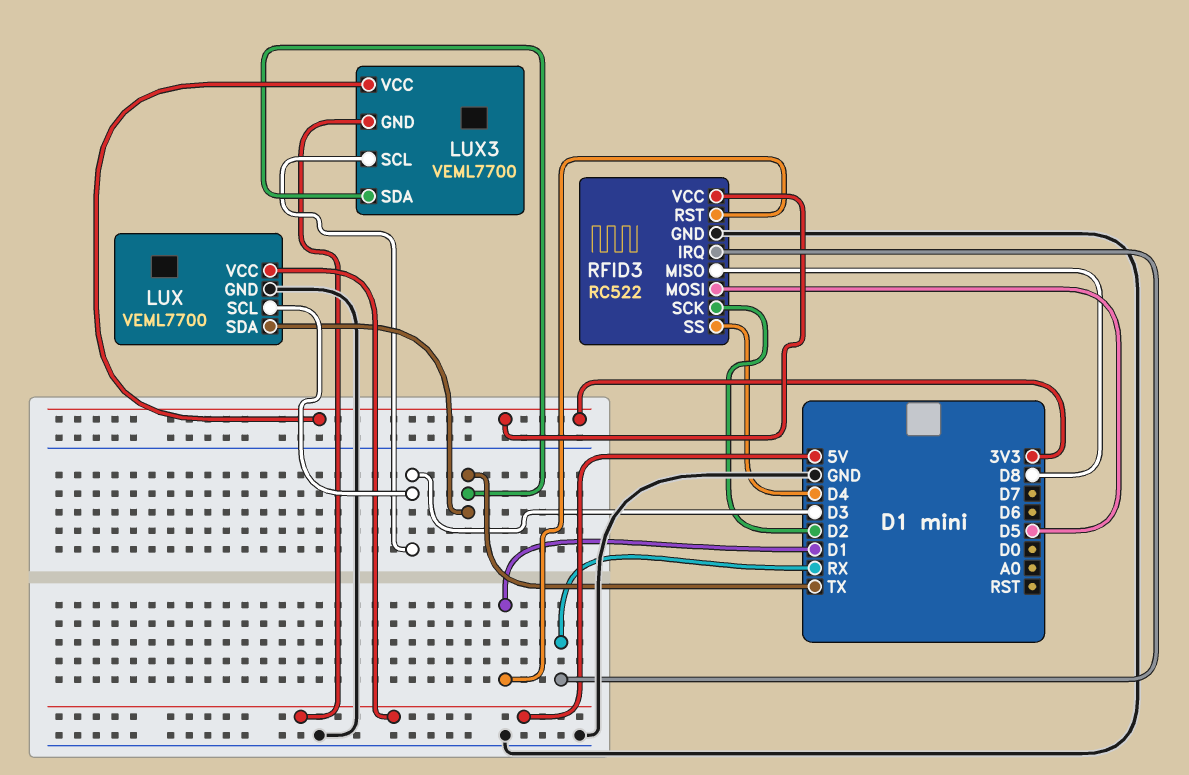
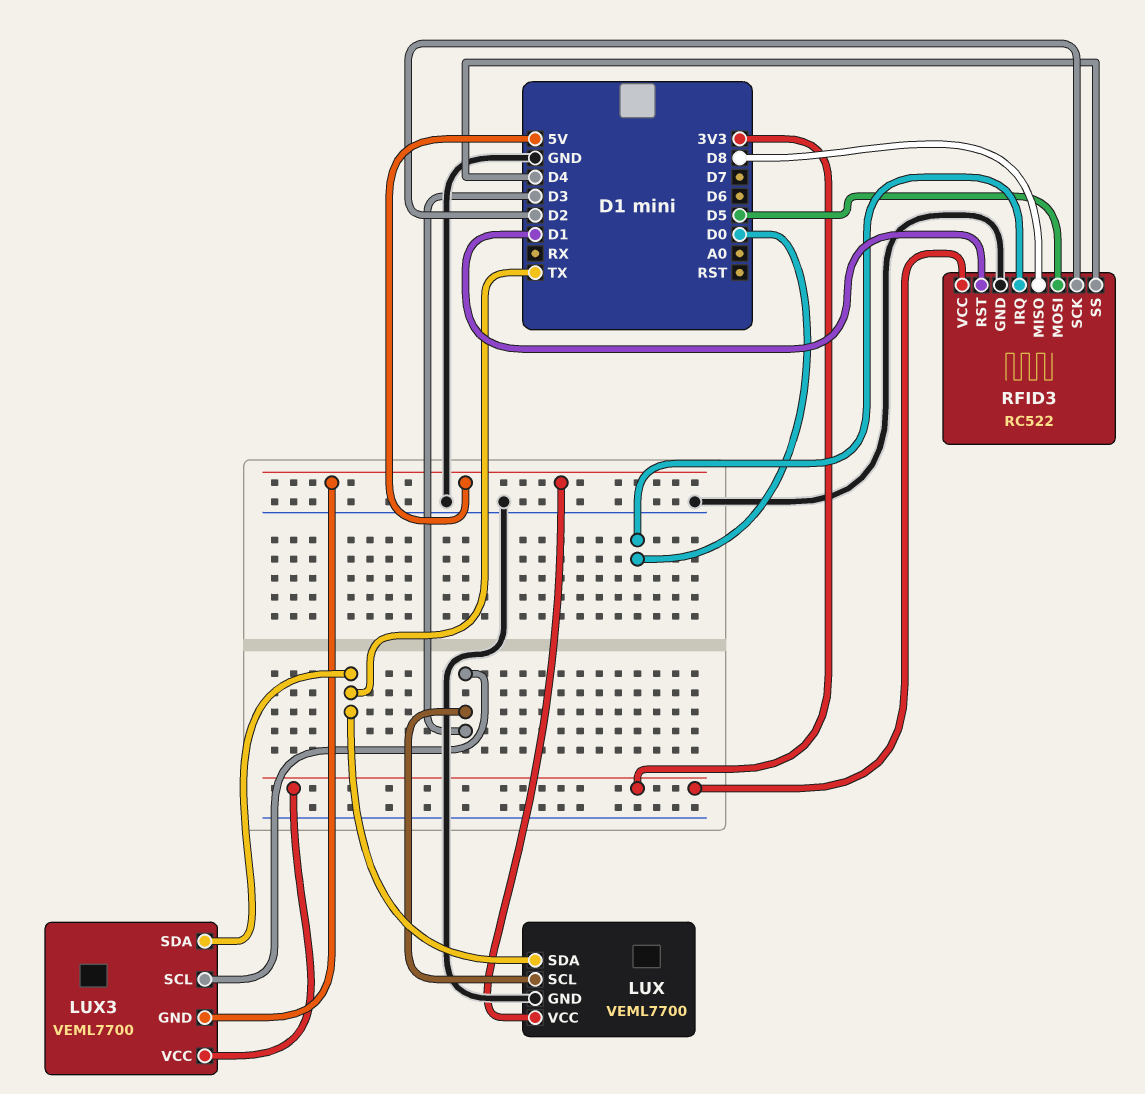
RFID3 pin IRQ: RX -> D0

